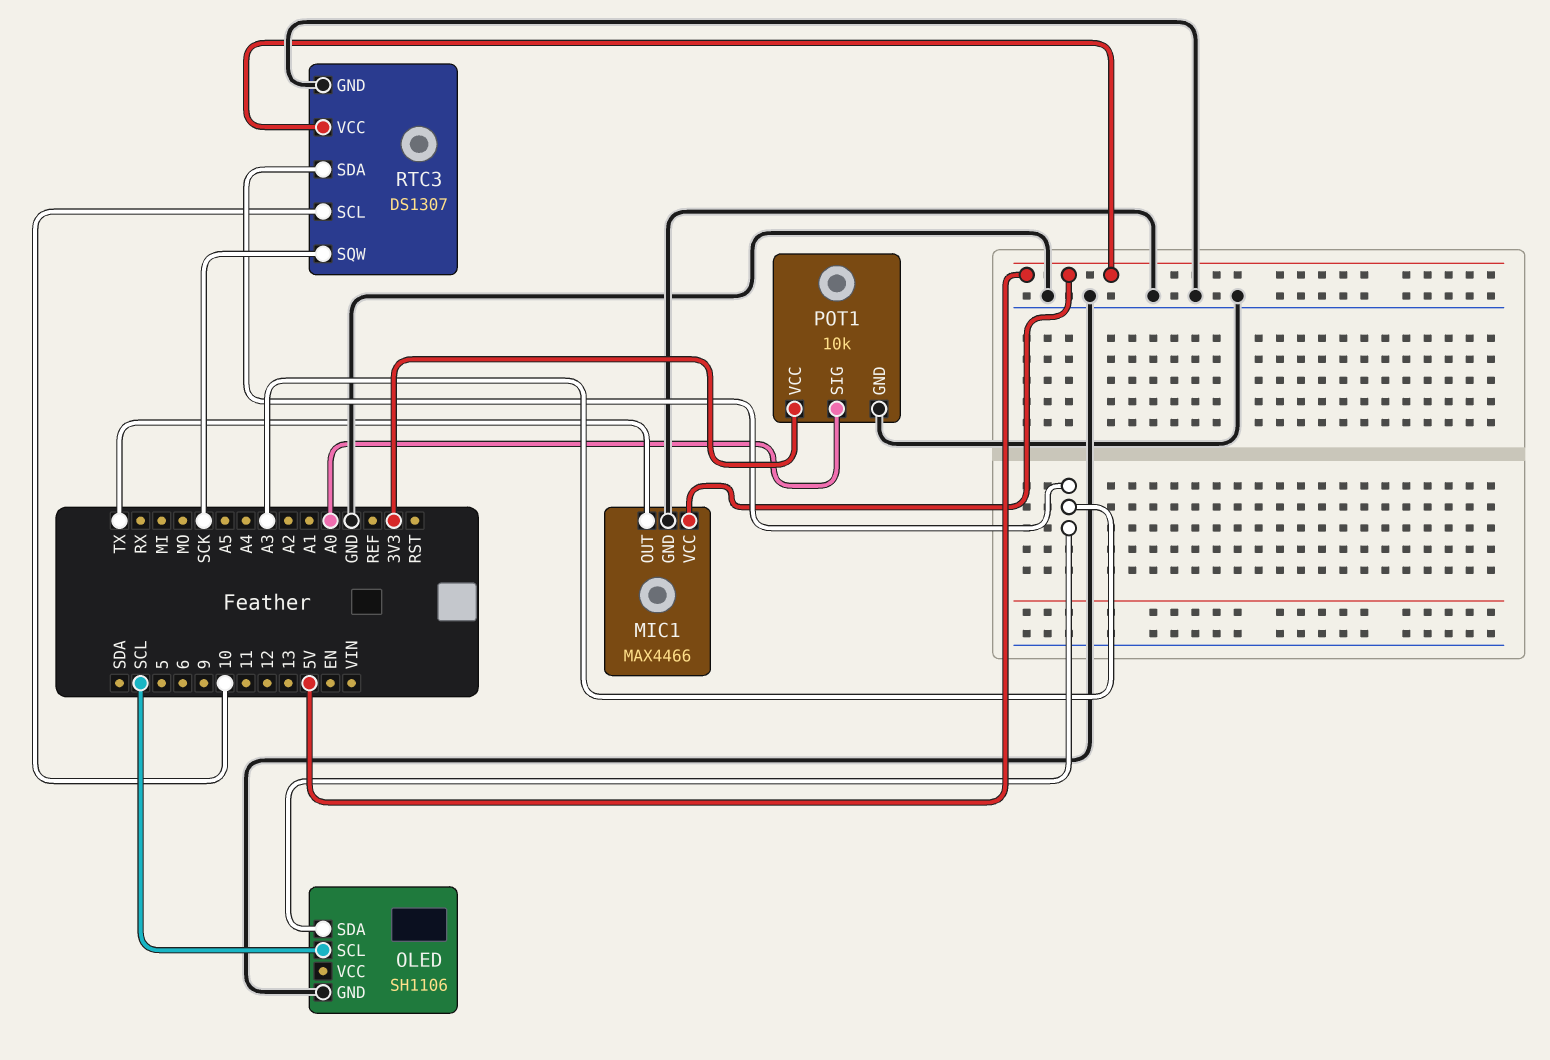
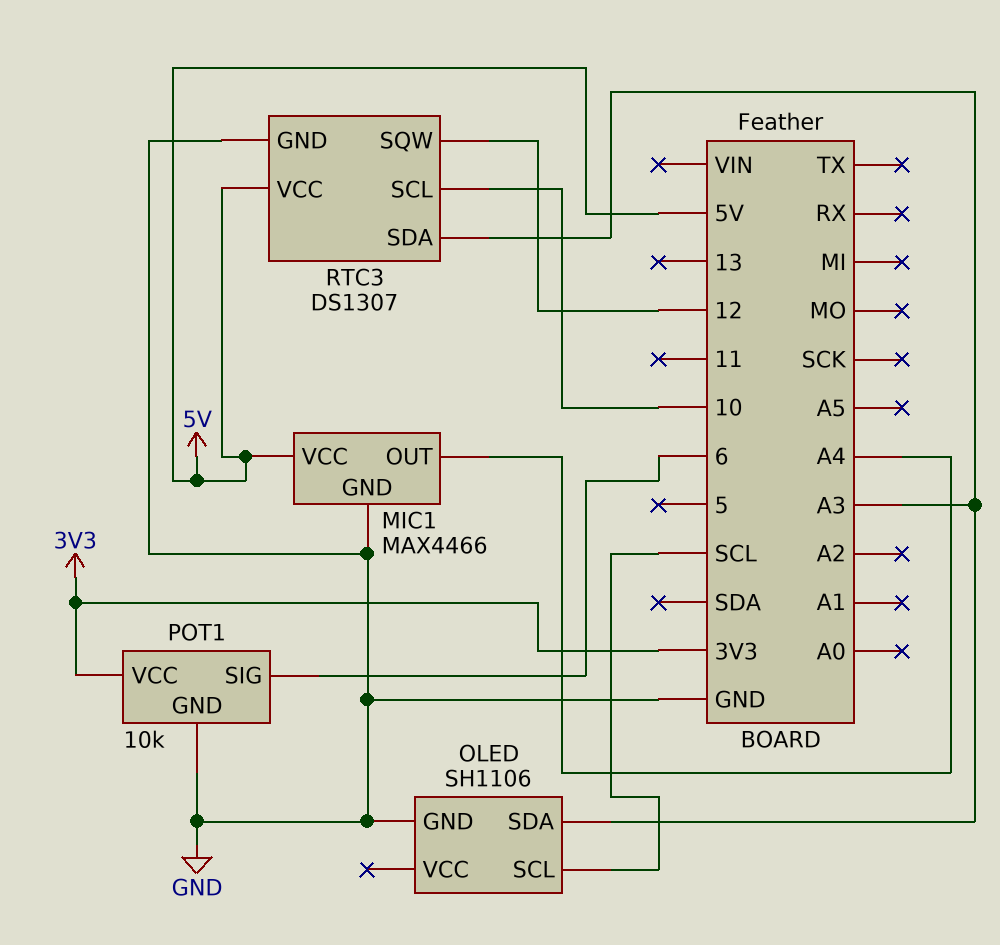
MIC1 pin OUT: TX -> A4
POT1 pin SIG: A0 -> 6
RTC3 pin SQW: SCK -> 12

